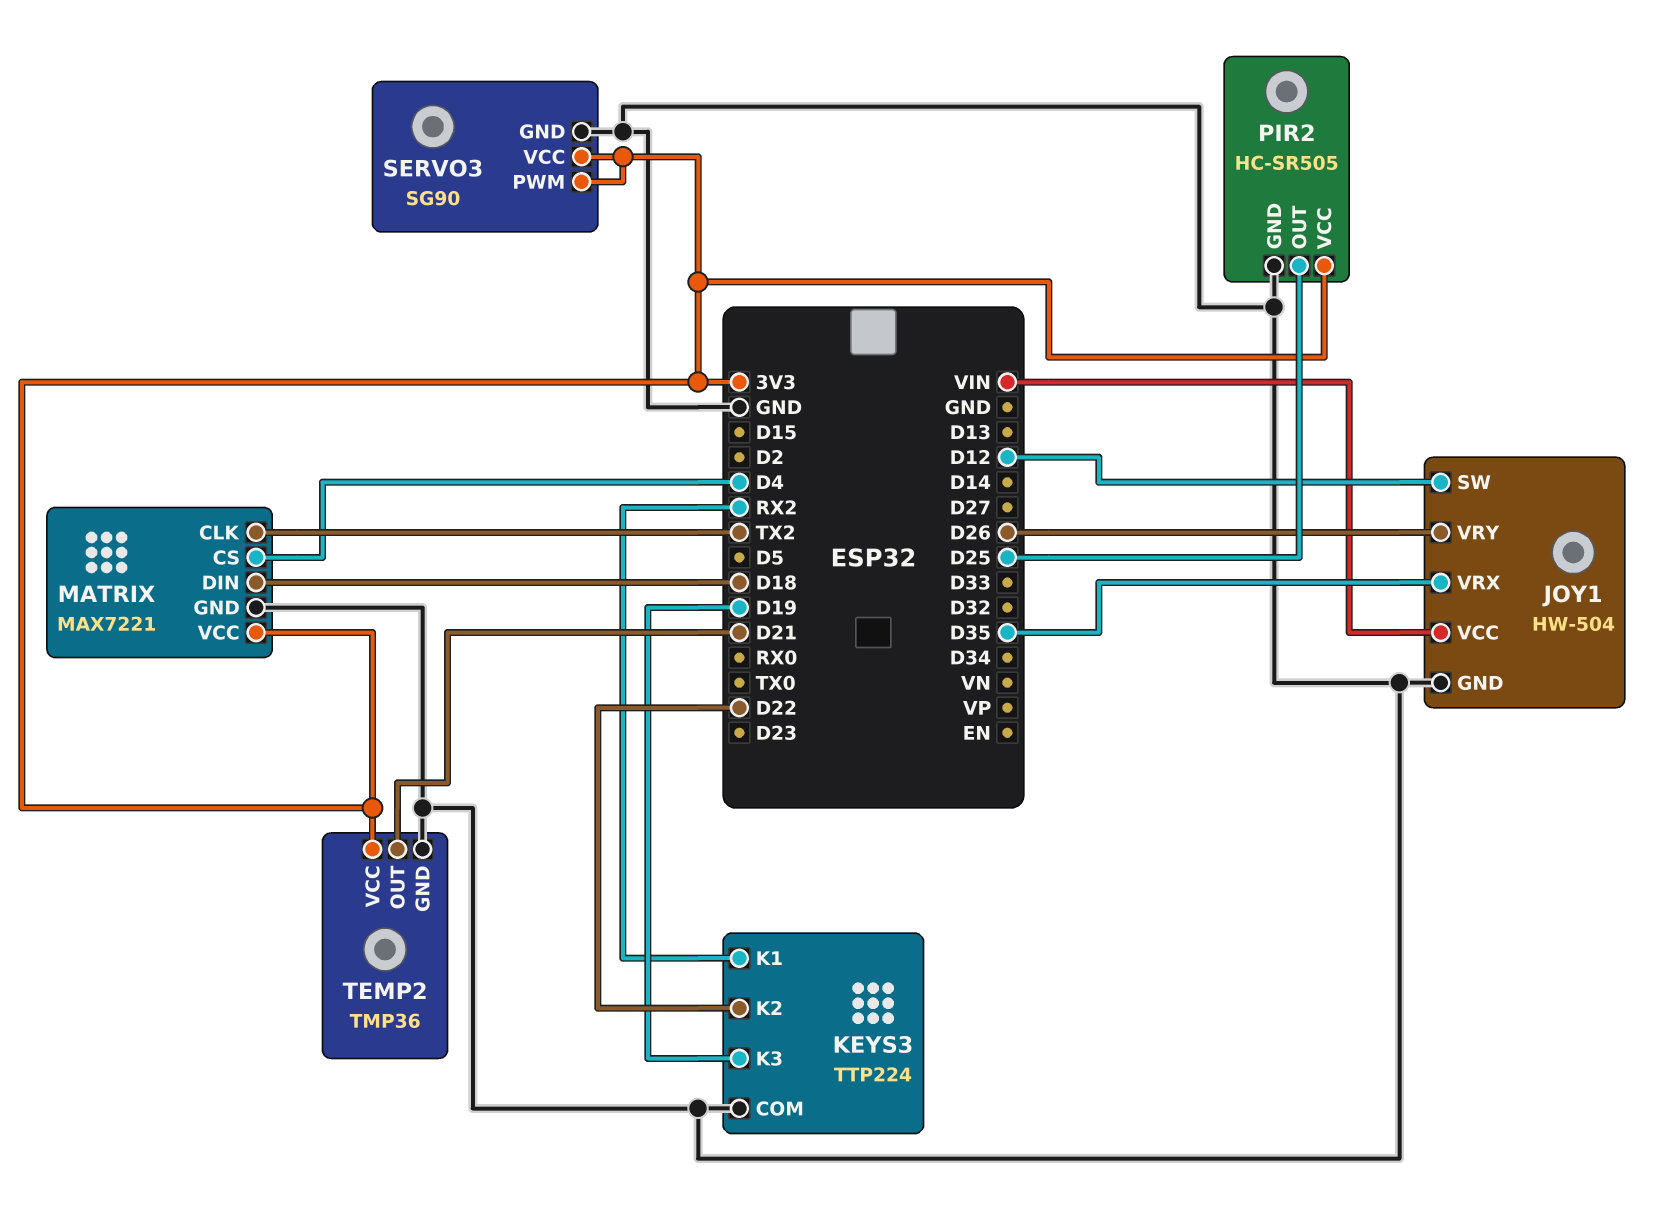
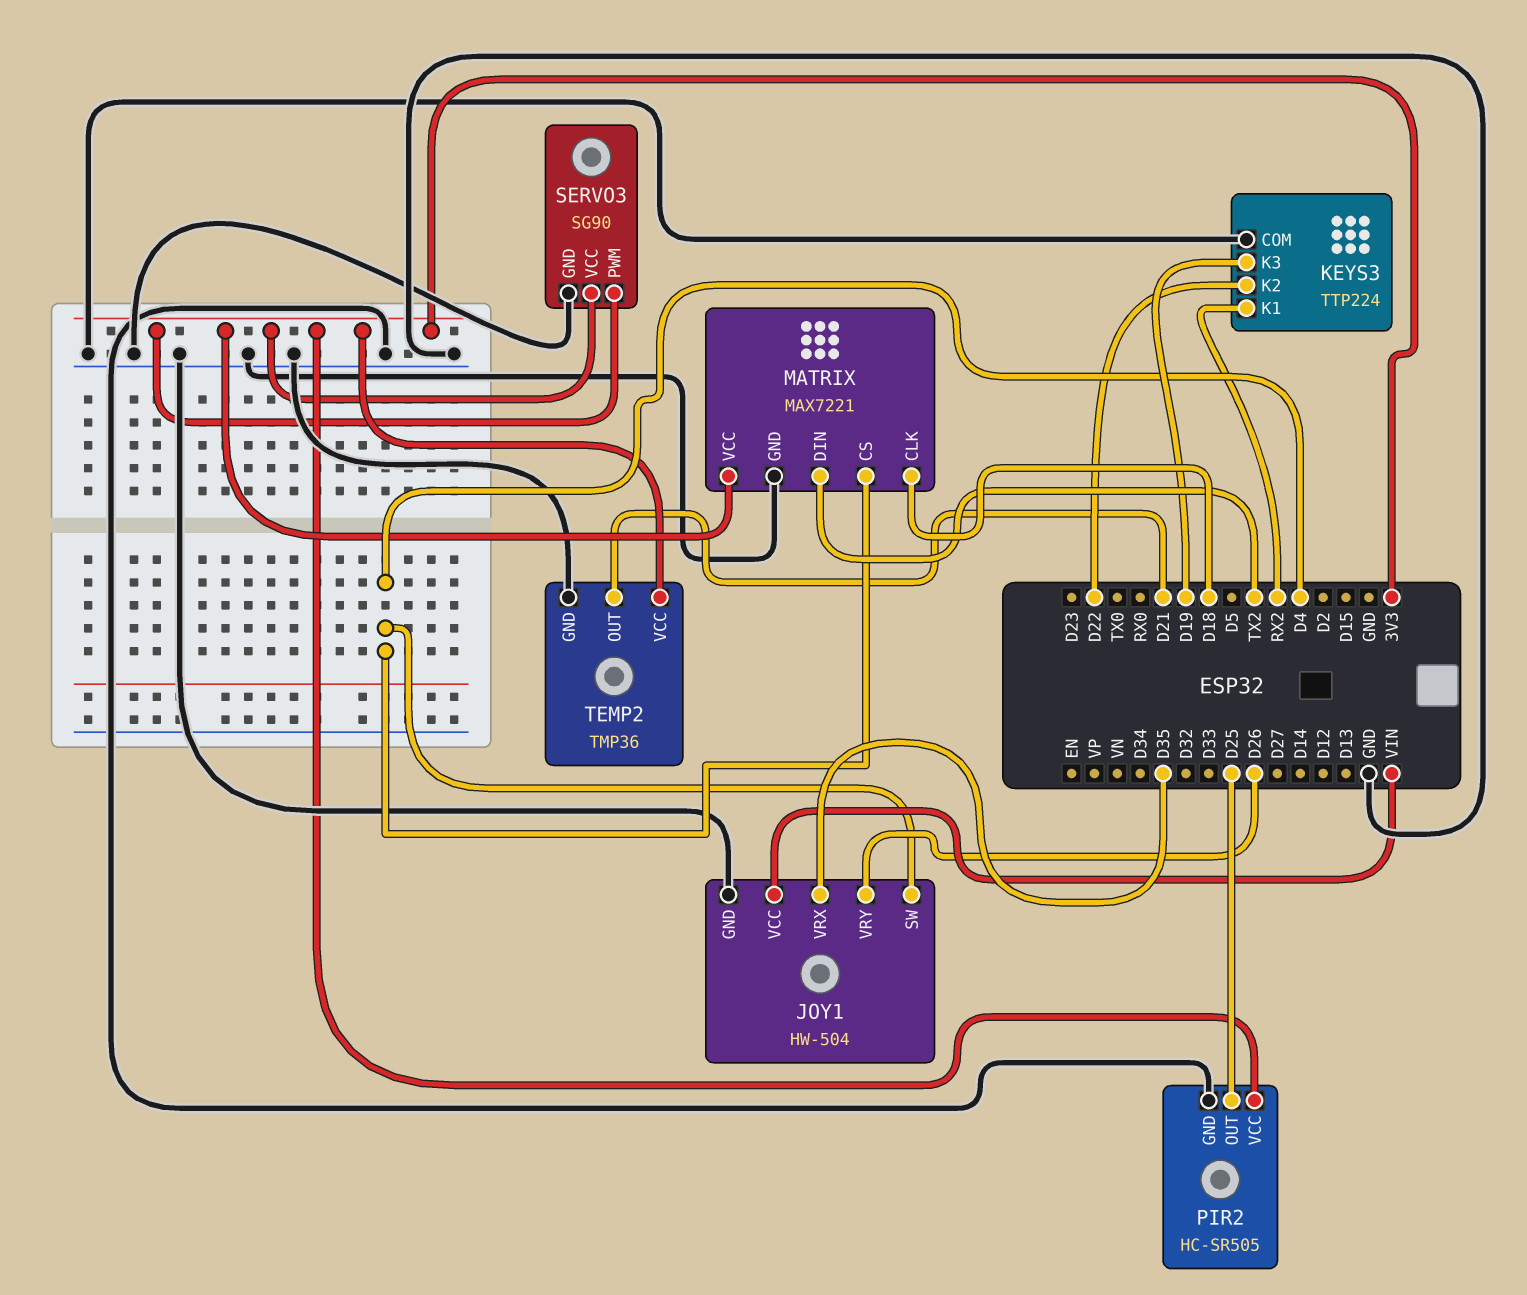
JOY1 pin SW: D12 -> D4
MATRIX pin CLK: TX2 -> D18
MATRIX pin DIN: D18 -> TX2

